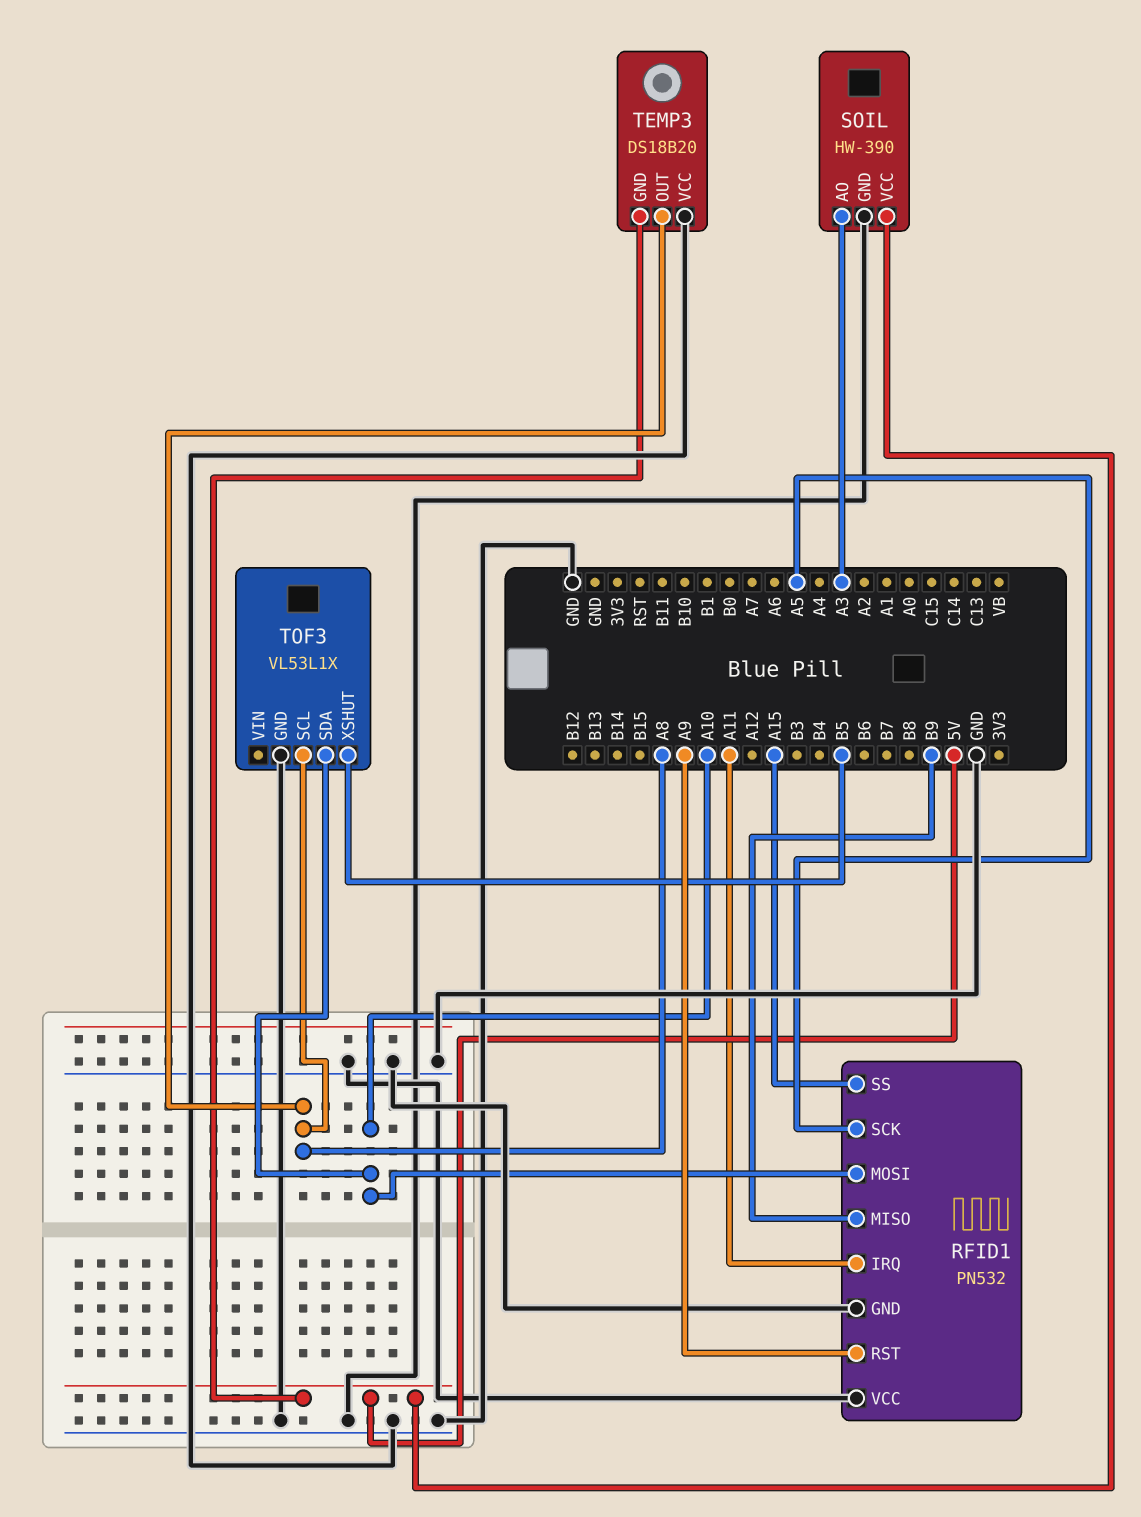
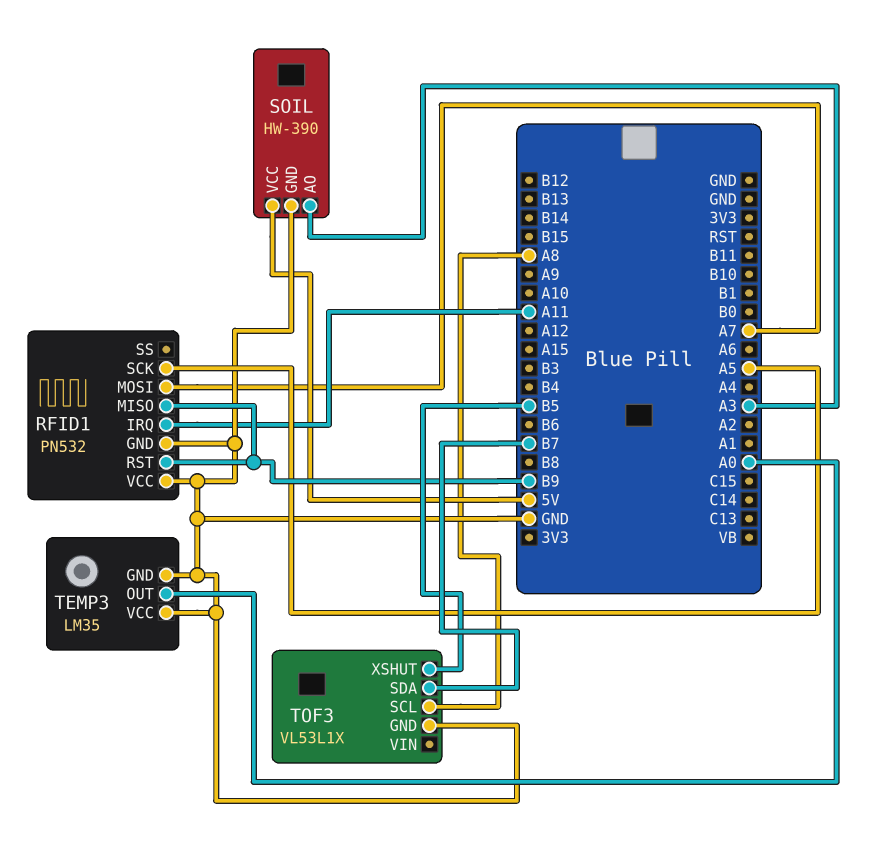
RFID1 pin MOSI: A10 -> A7
RFID1 pin RST: A9 -> B9
RFID1 pin SS: A15 -> none
TEMP3: DS18B20 -> LM35
TEMP3 pin GND: 5V -> GND
TEMP3 pin OUT: A8 -> A0
TOF3 pin SDA: A10 -> B7

